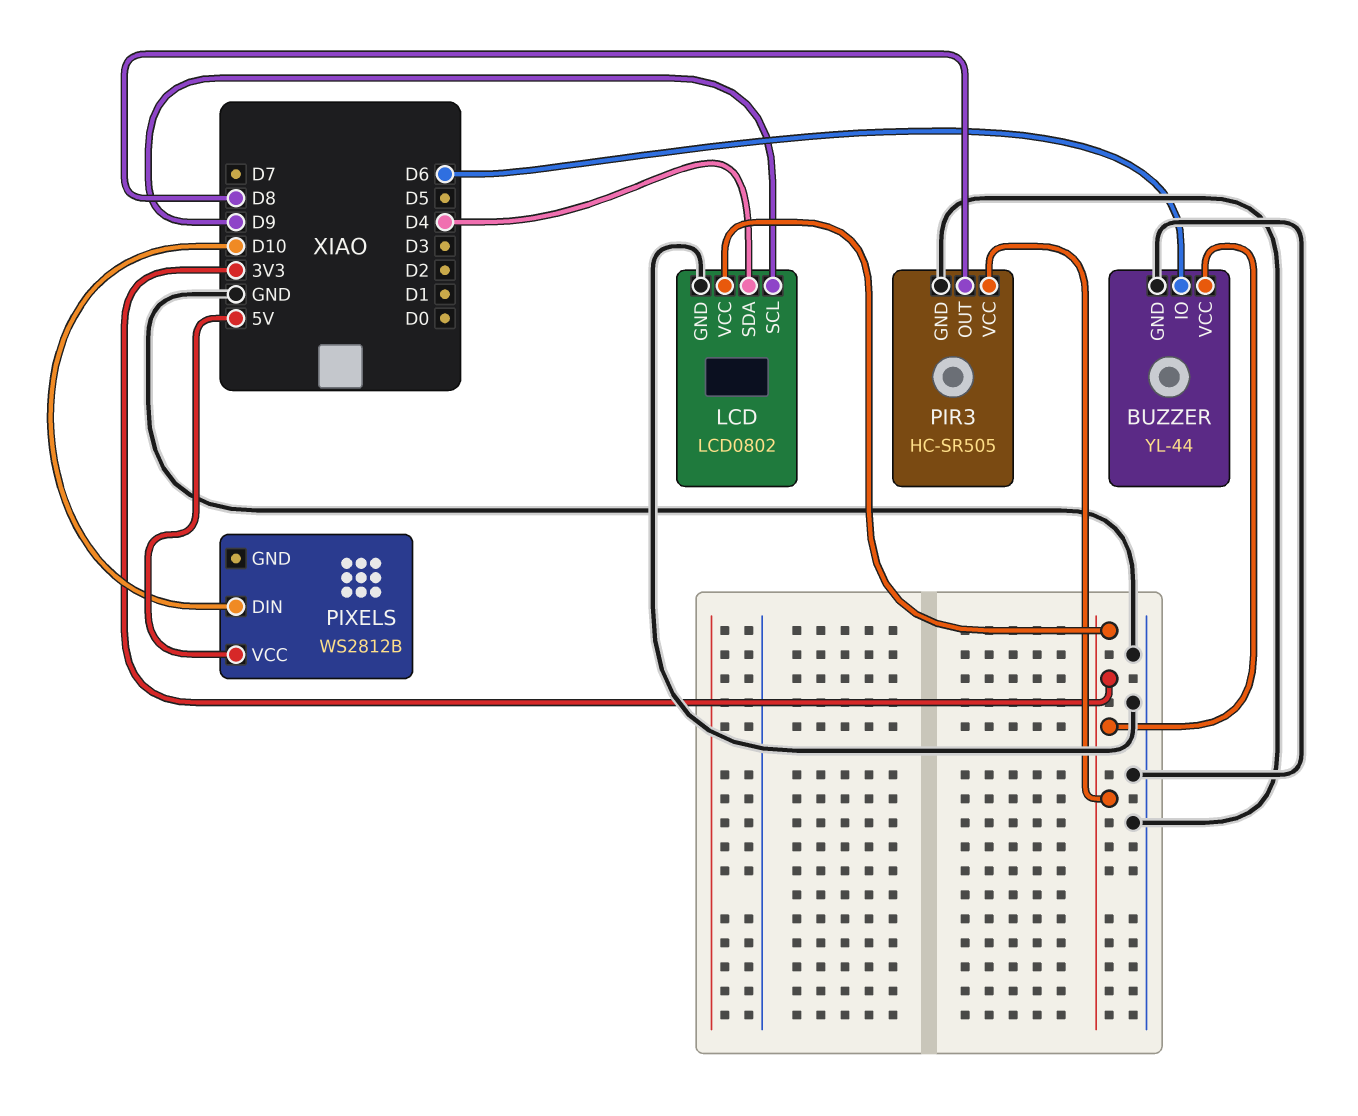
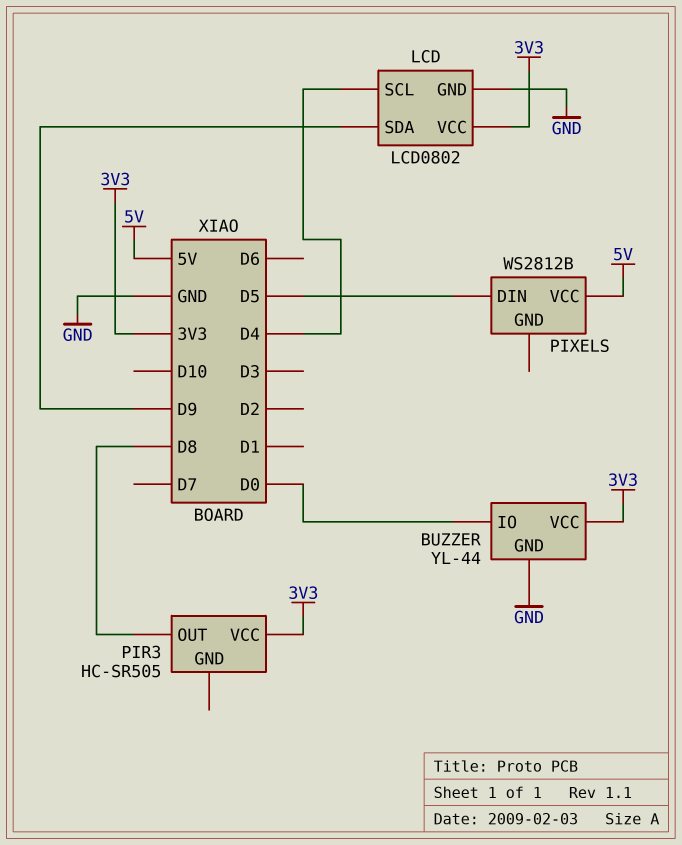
BUZZER pin IO: D6 -> D0
LCD pin SCL: D9 -> D4
LCD pin SDA: D4 -> D9
PIR3 pin GND: GND -> none
PIXELS pin DIN: D10 -> D5

